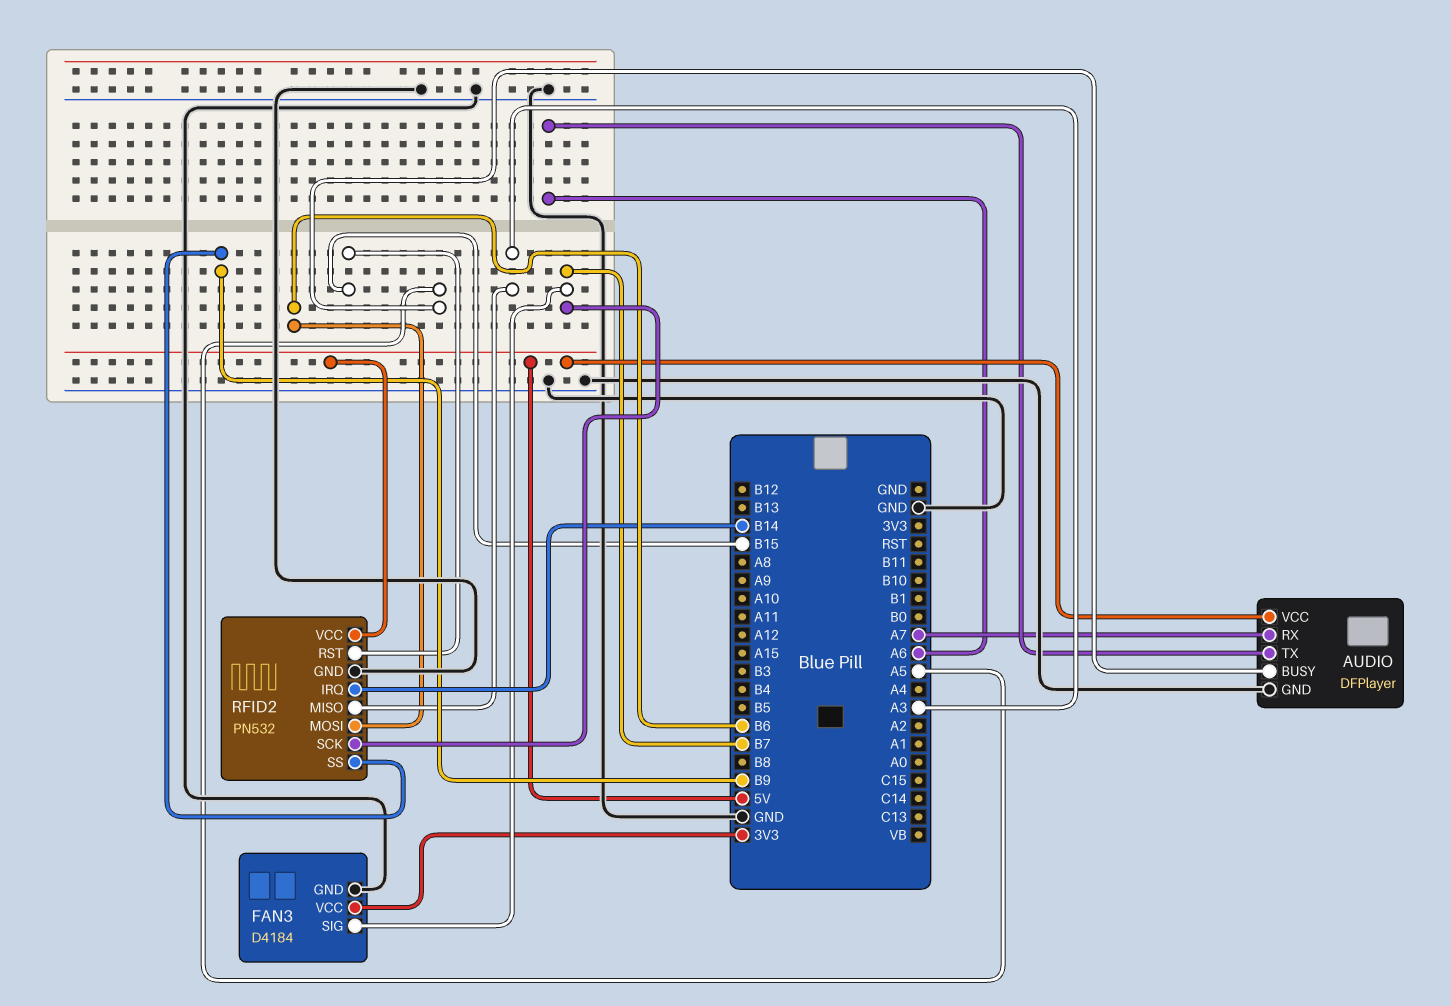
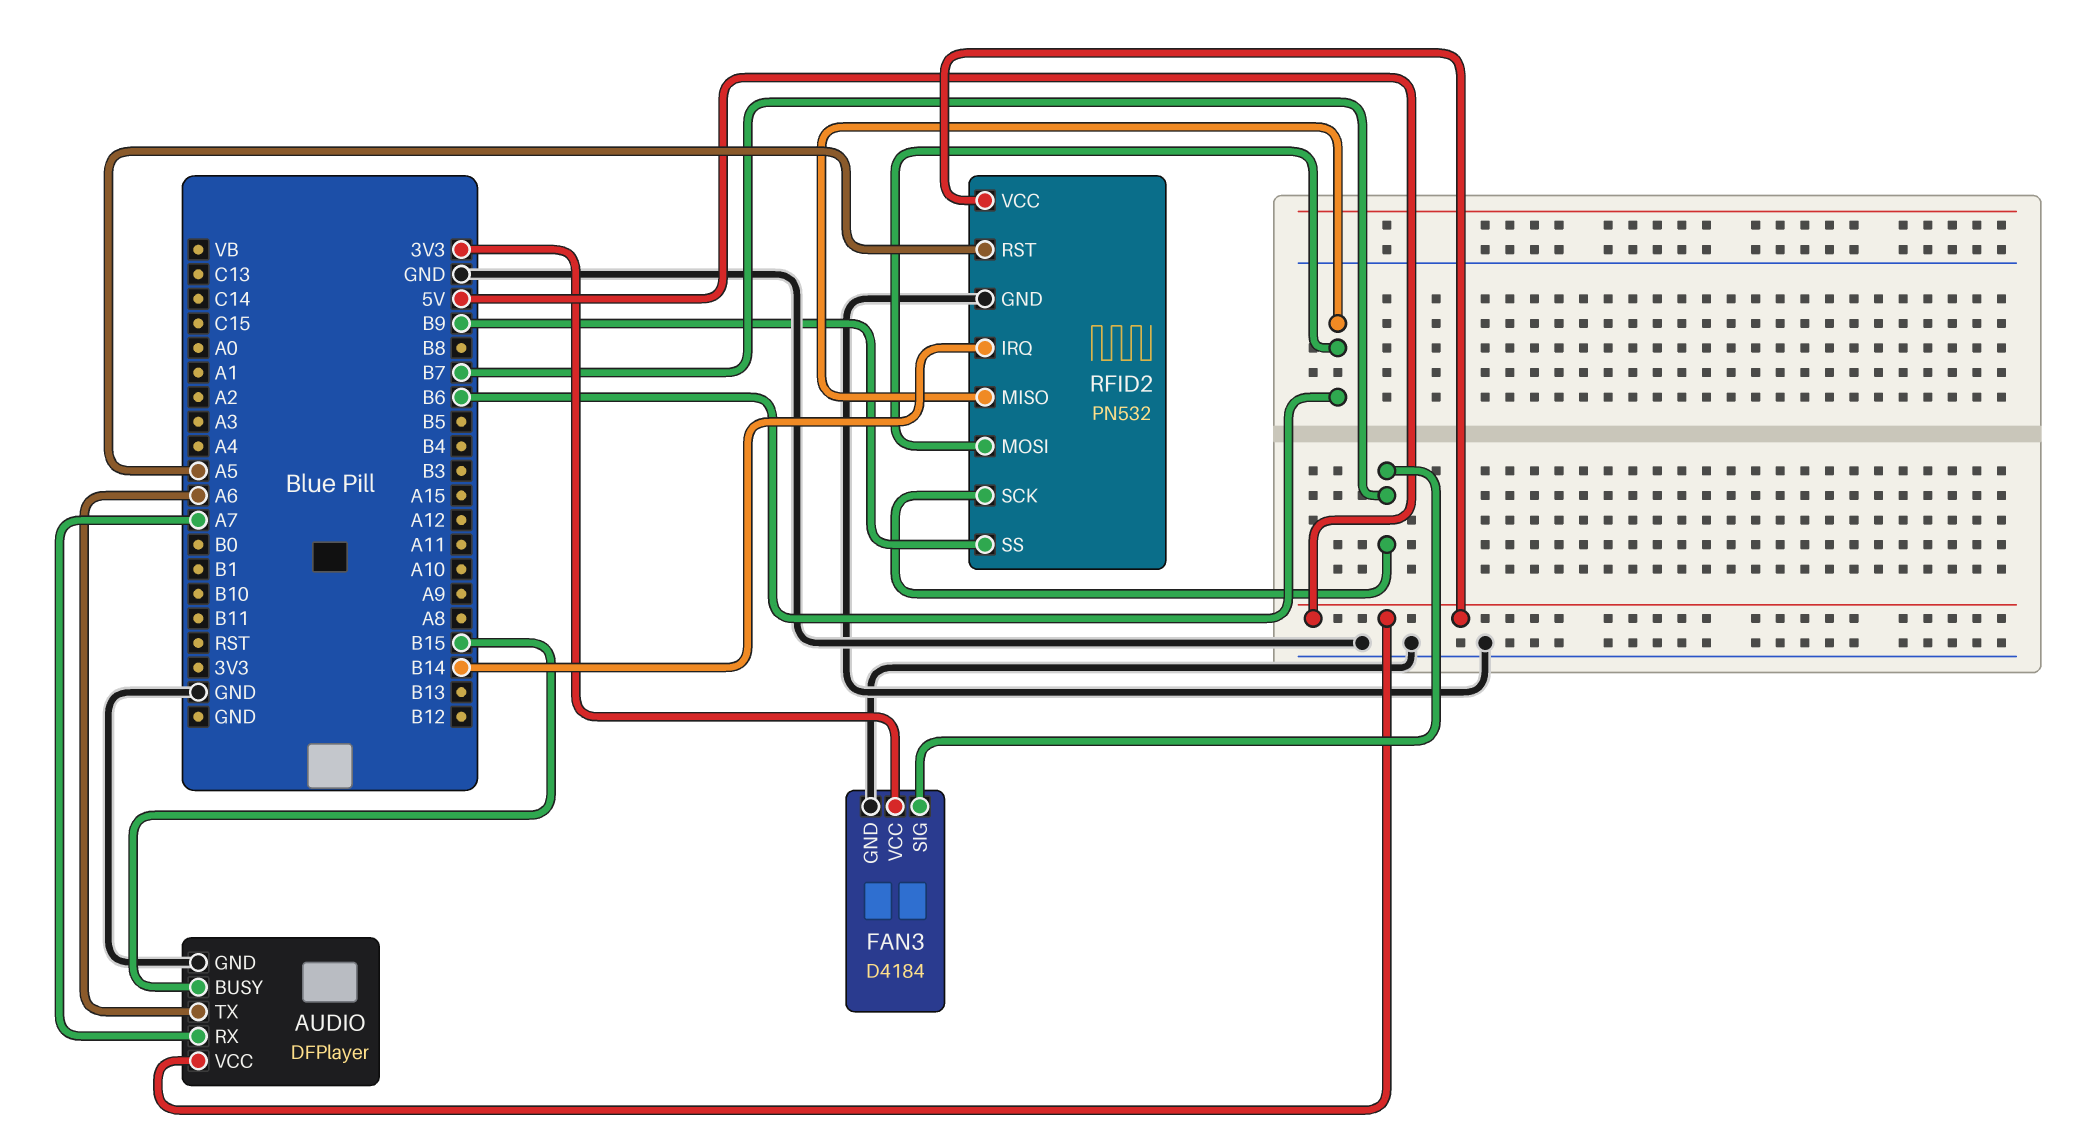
AUDIO pin BUSY: A5 -> B15
RFID2 pin MISO: A3 -> B6
RFID2 pin RST: B15 -> A5

